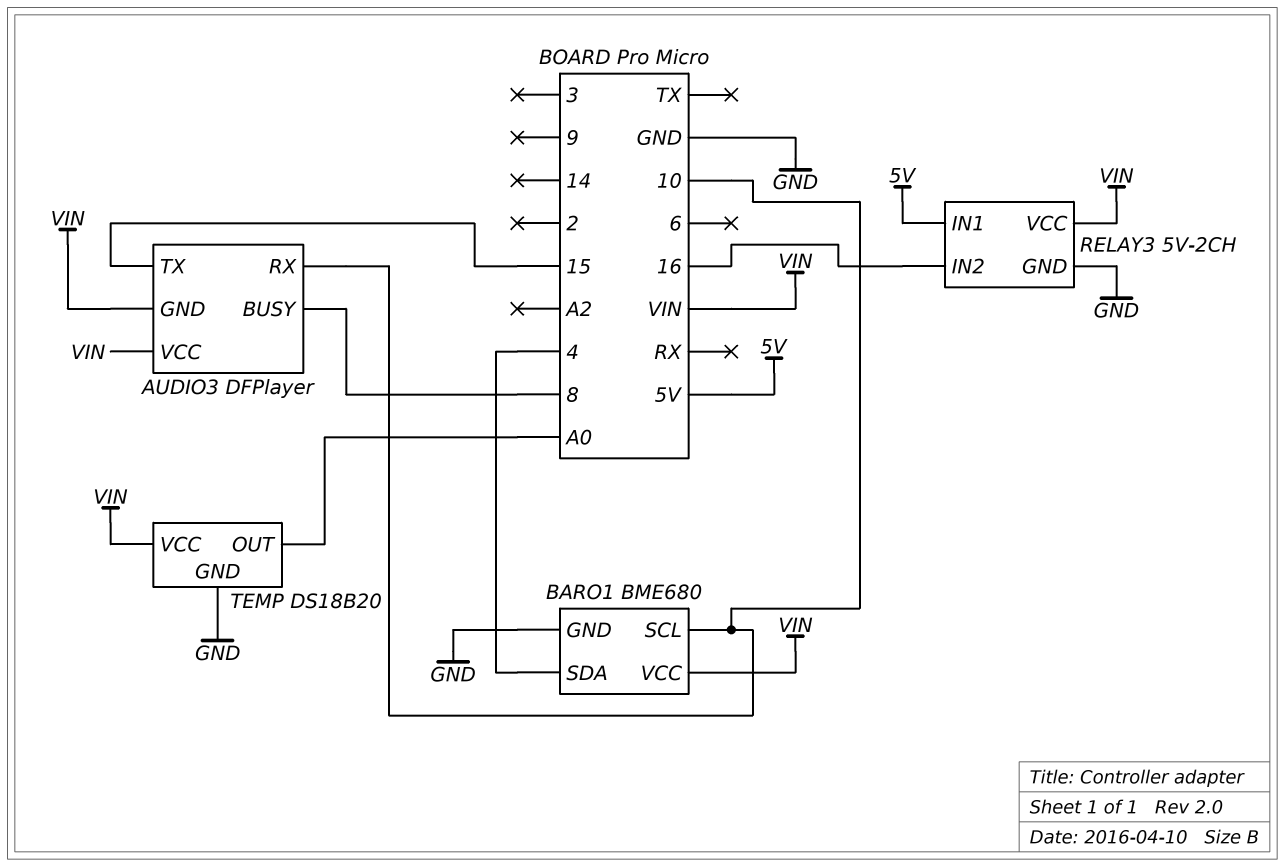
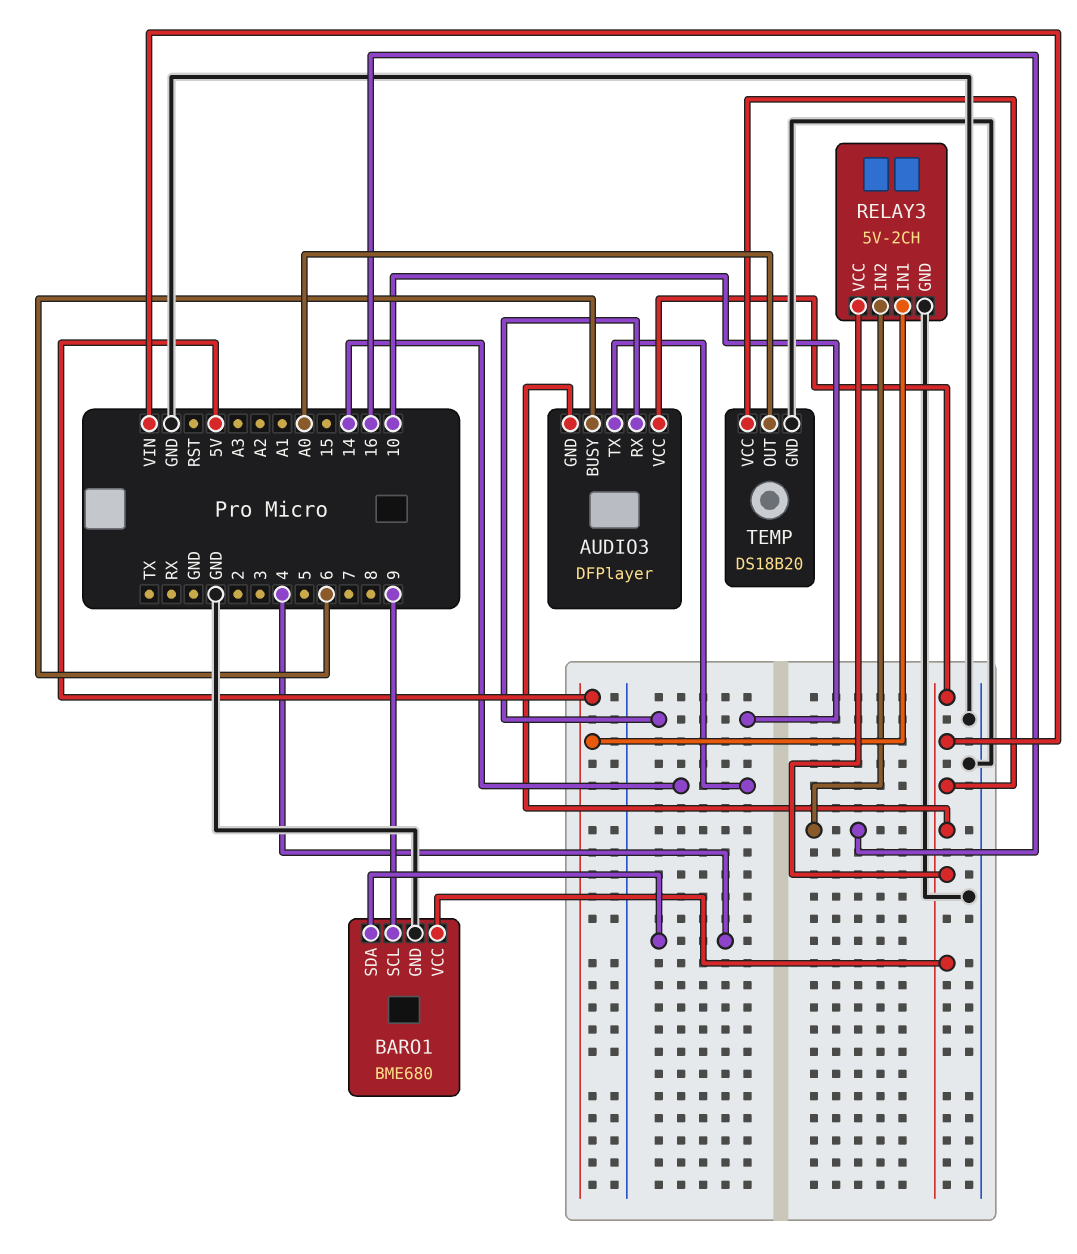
AUDIO3 pin BUSY: 8 -> 6
AUDIO3 pin TX: 15 -> 14
BARO1 pin SCL: 10 -> 9

